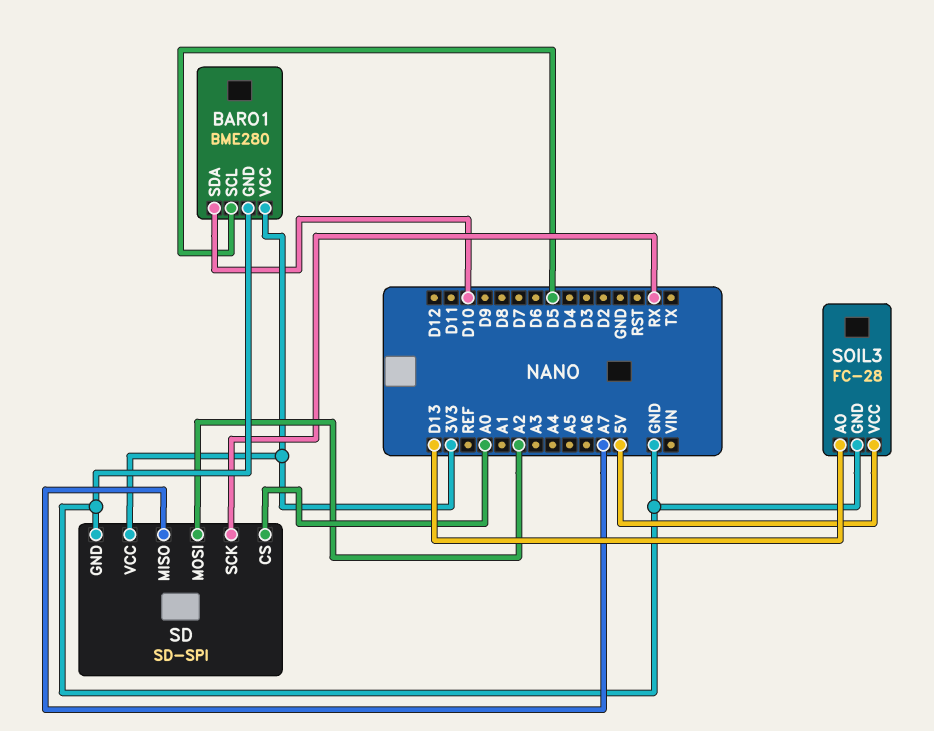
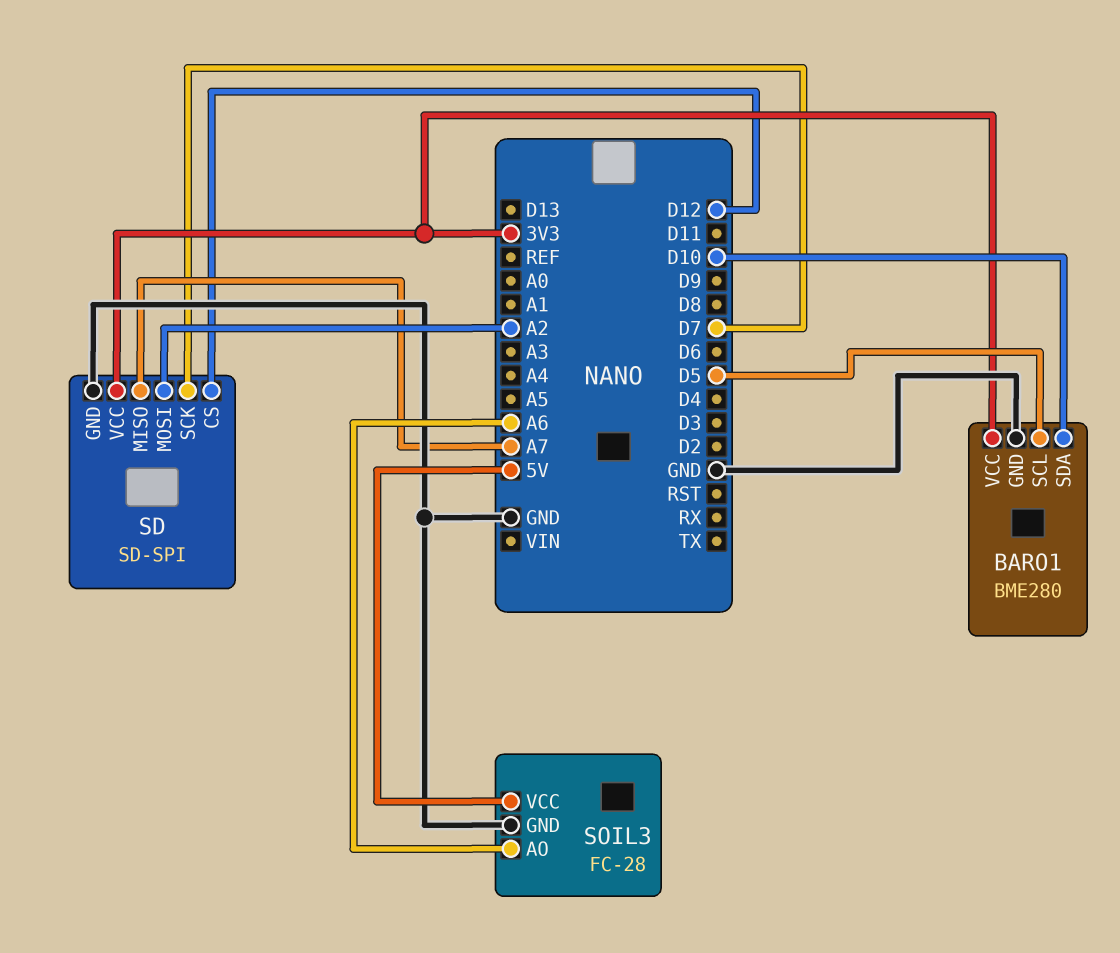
SD pin CS: A0 -> D12
SD pin SCK: RX -> D7
SOIL3 pin AO: D13 -> A6

